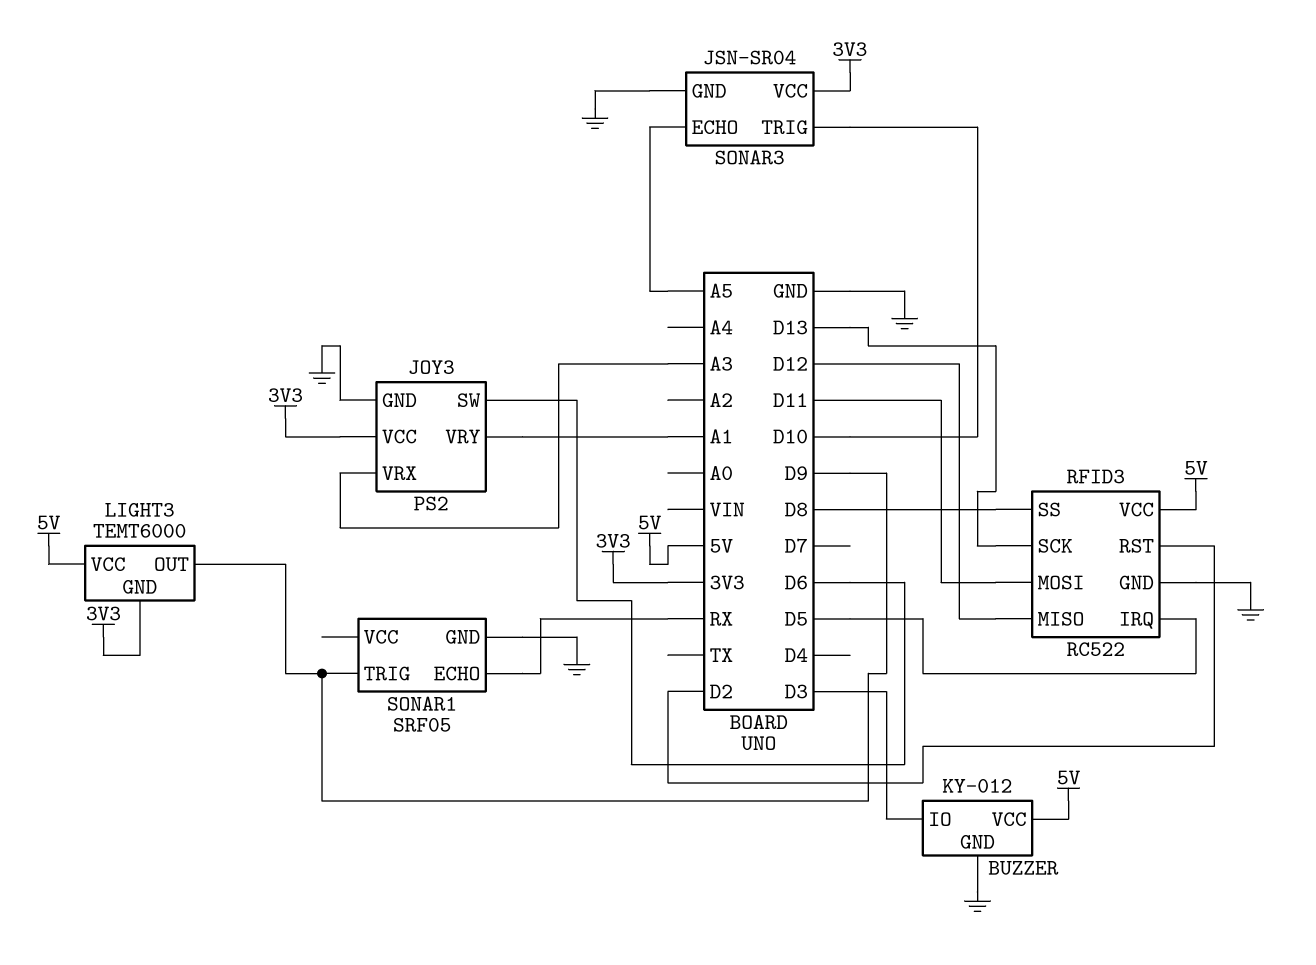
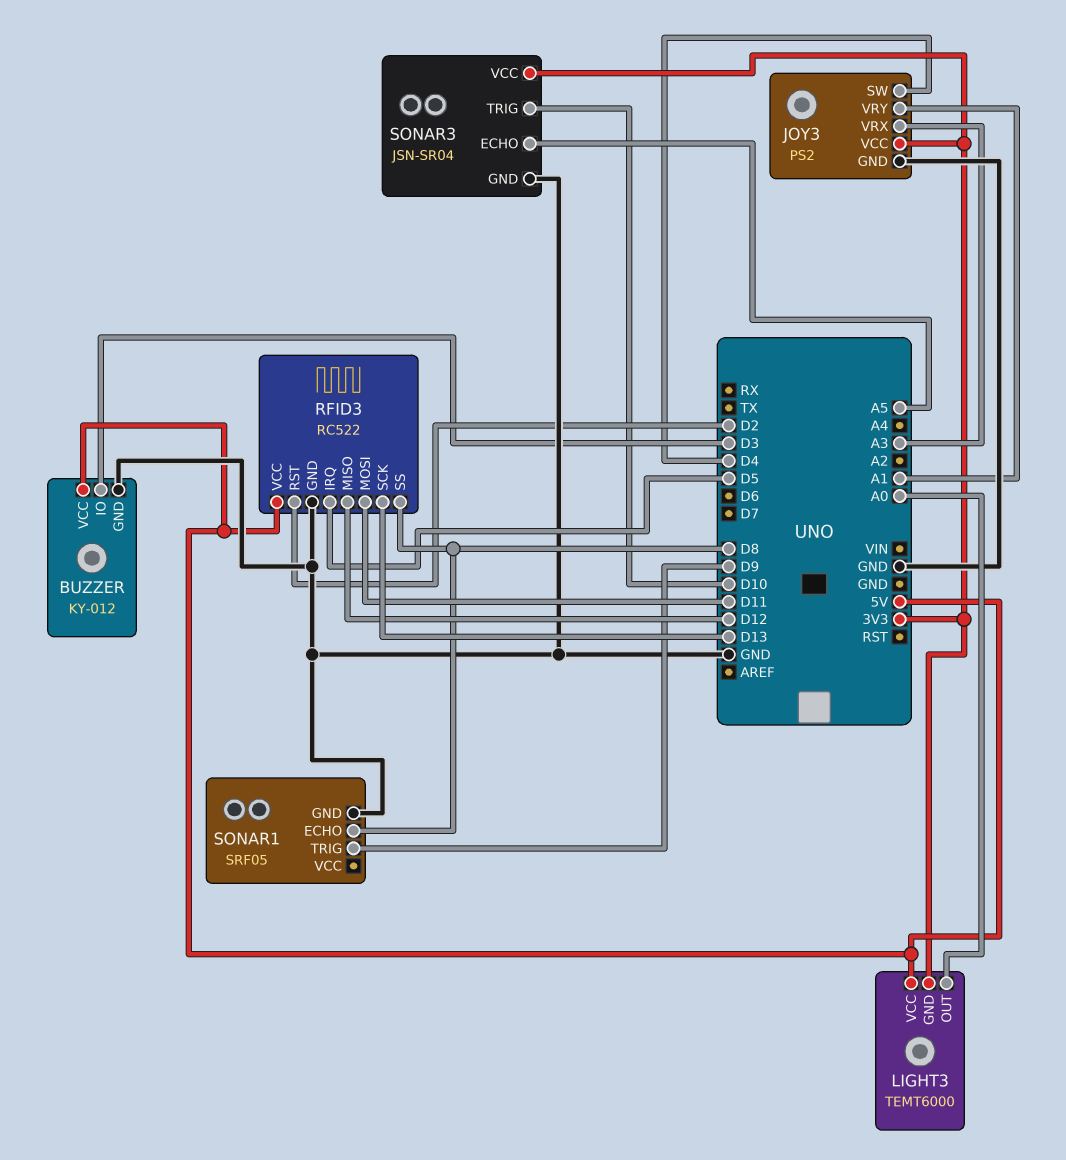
JOY3 pin SW: D6 -> D4
LIGHT3 pin OUT: D9 -> A0
SONAR1 pin ECHO: RX -> D8

